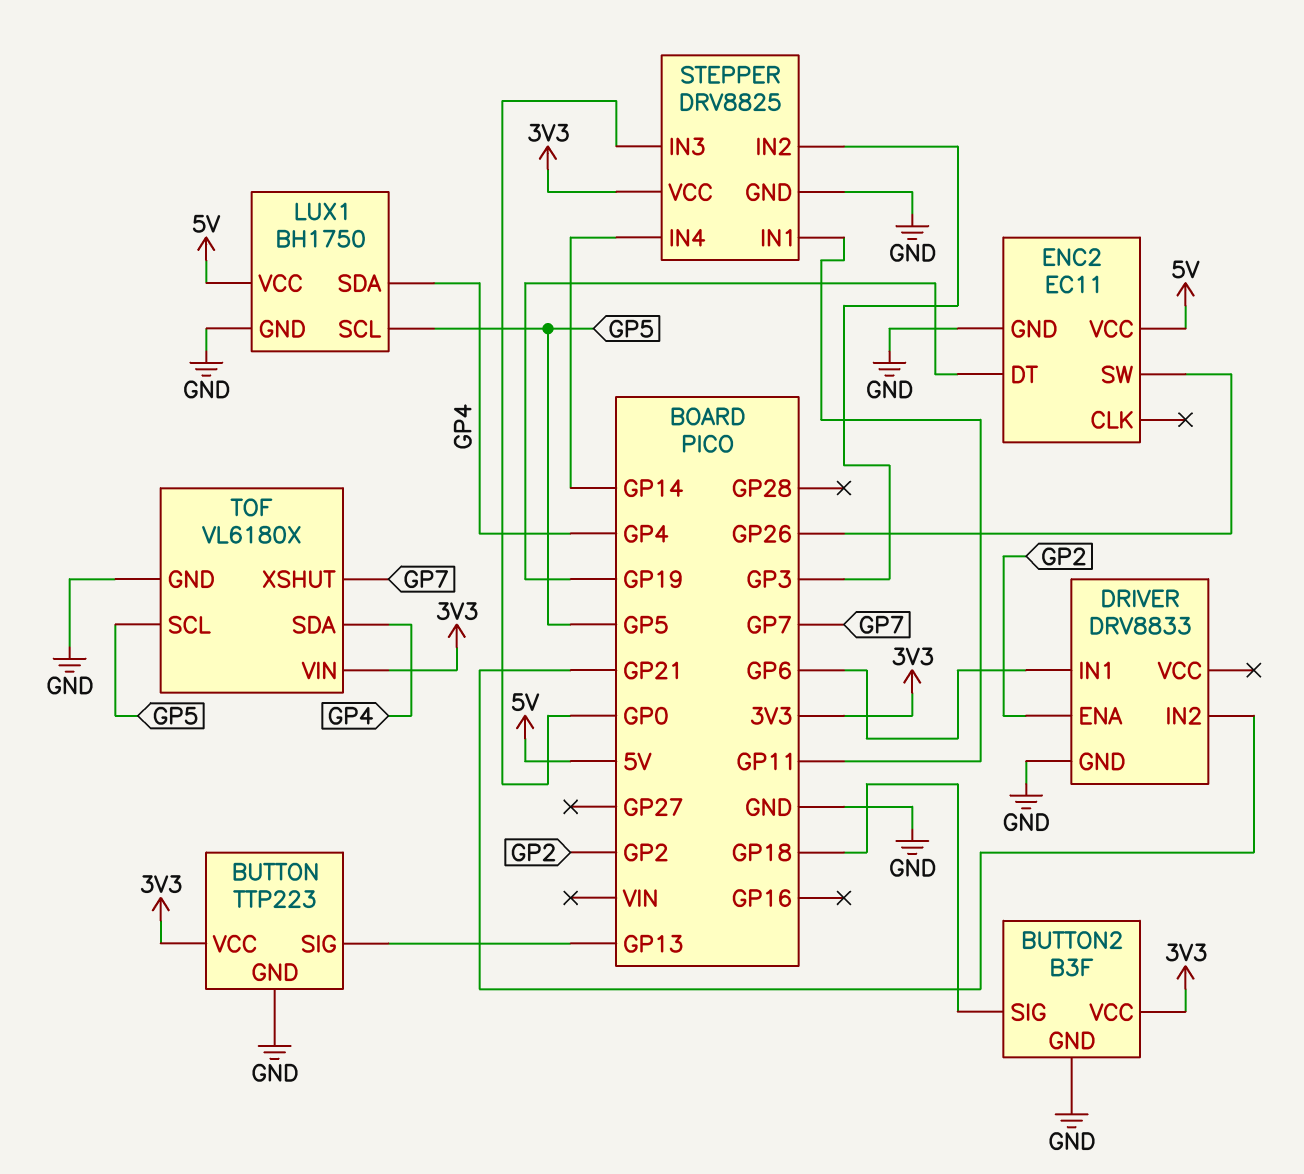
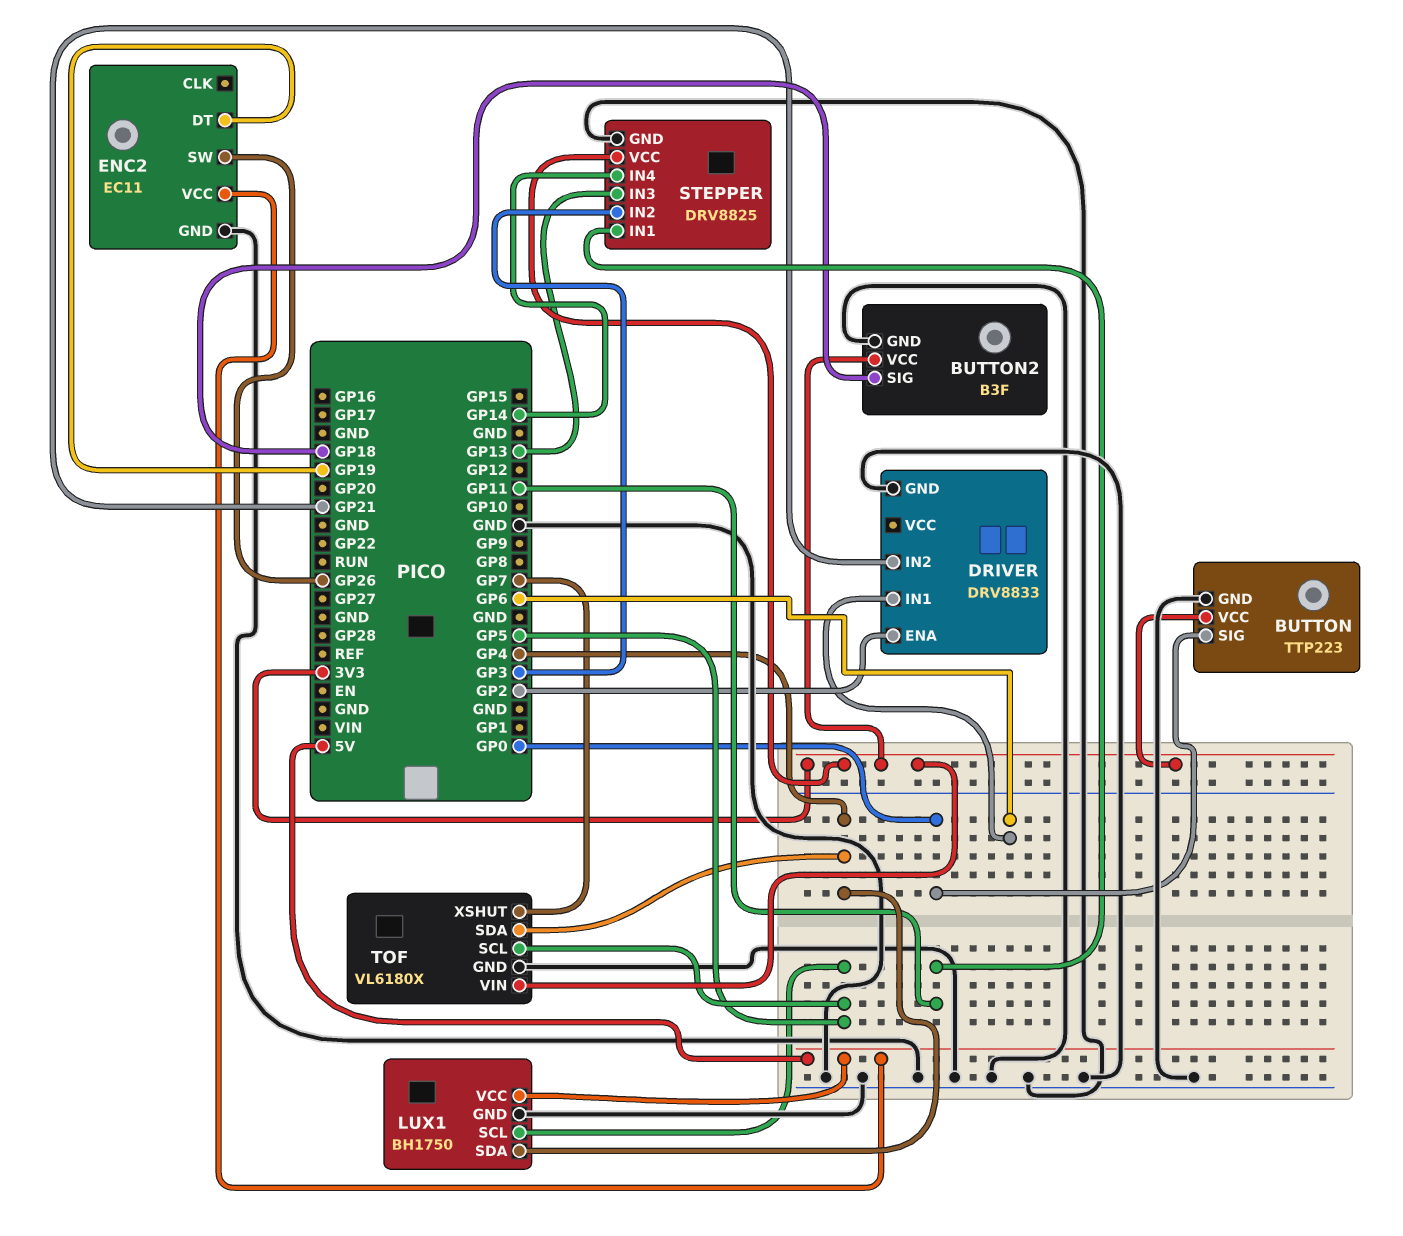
BUTTON pin SIG: GP13 -> GP0
STEPPER pin IN3: GP0 -> GP13

